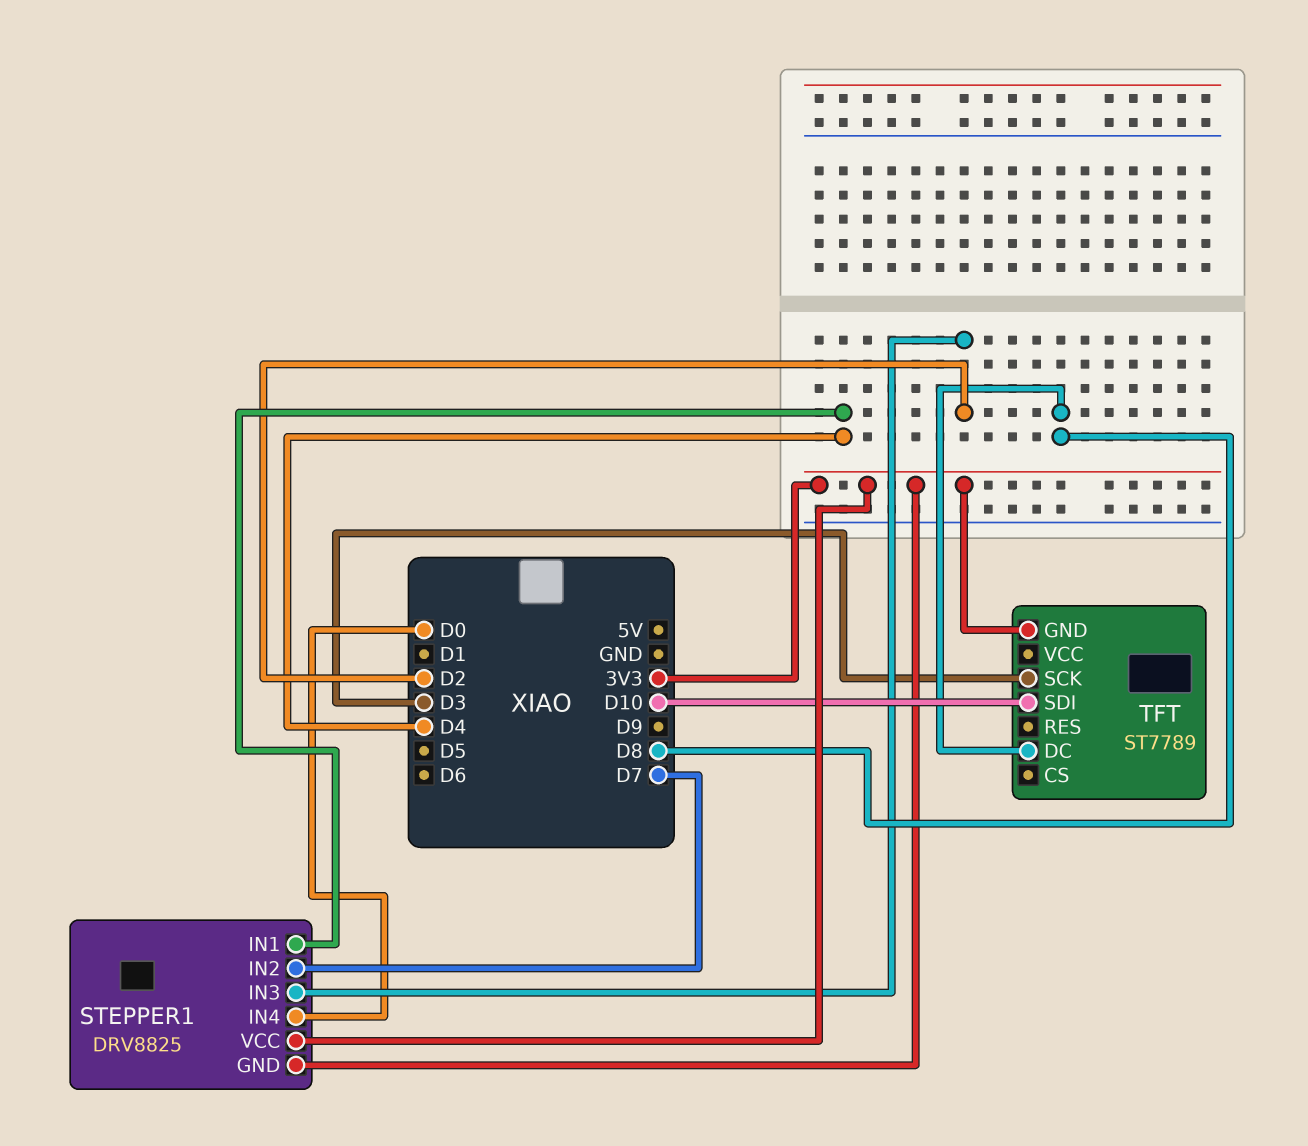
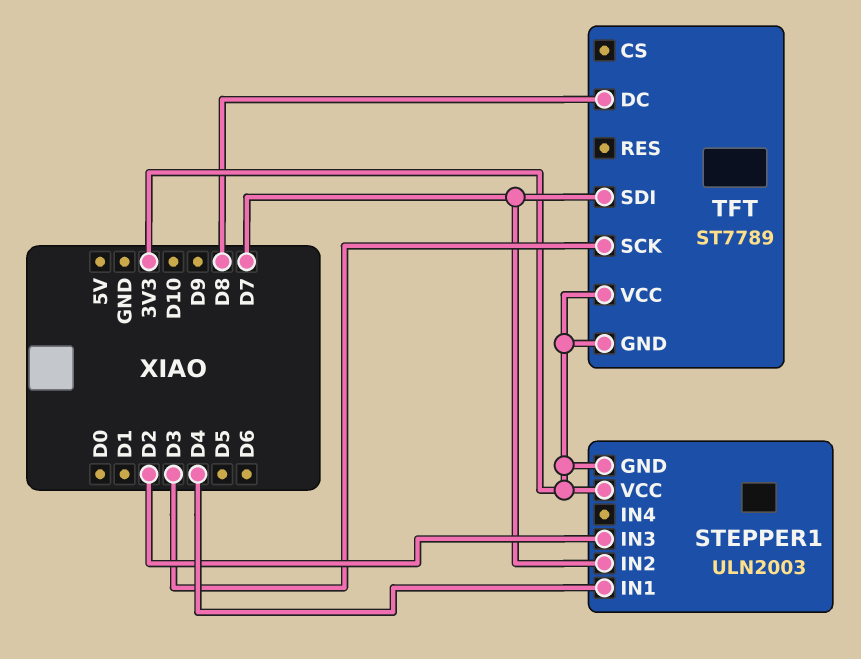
STEPPER1: DRV8825 -> ULN2003
STEPPER1 pin IN4: D0 -> none
TFT pin SDI: D10 -> D7
TFT pin VCC: none -> 3V3

